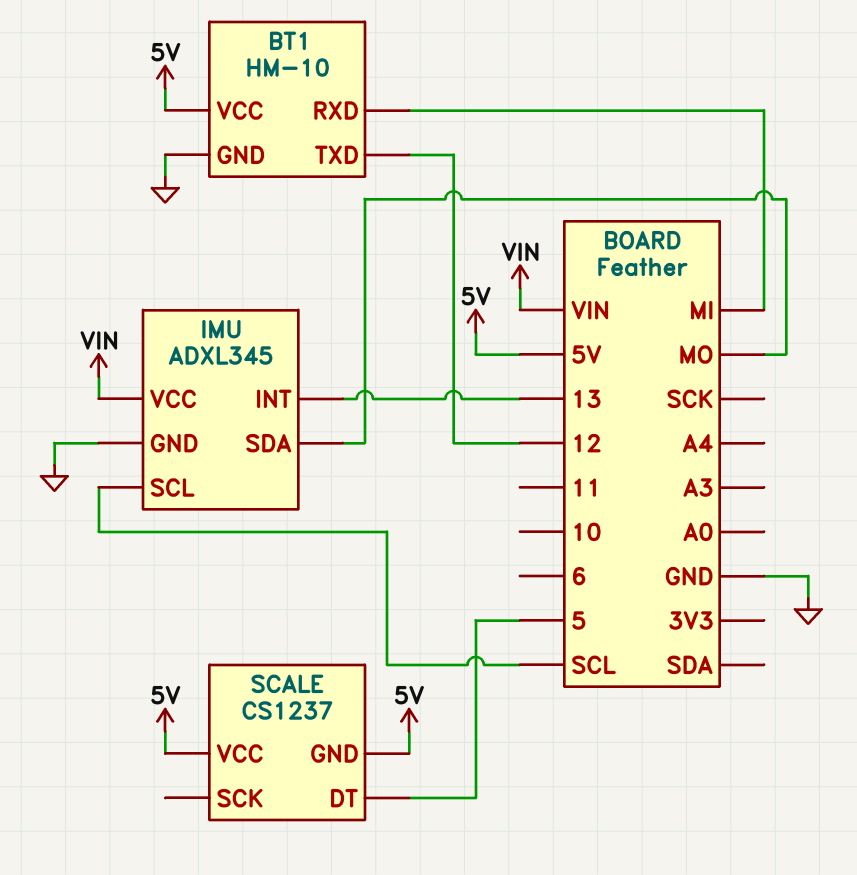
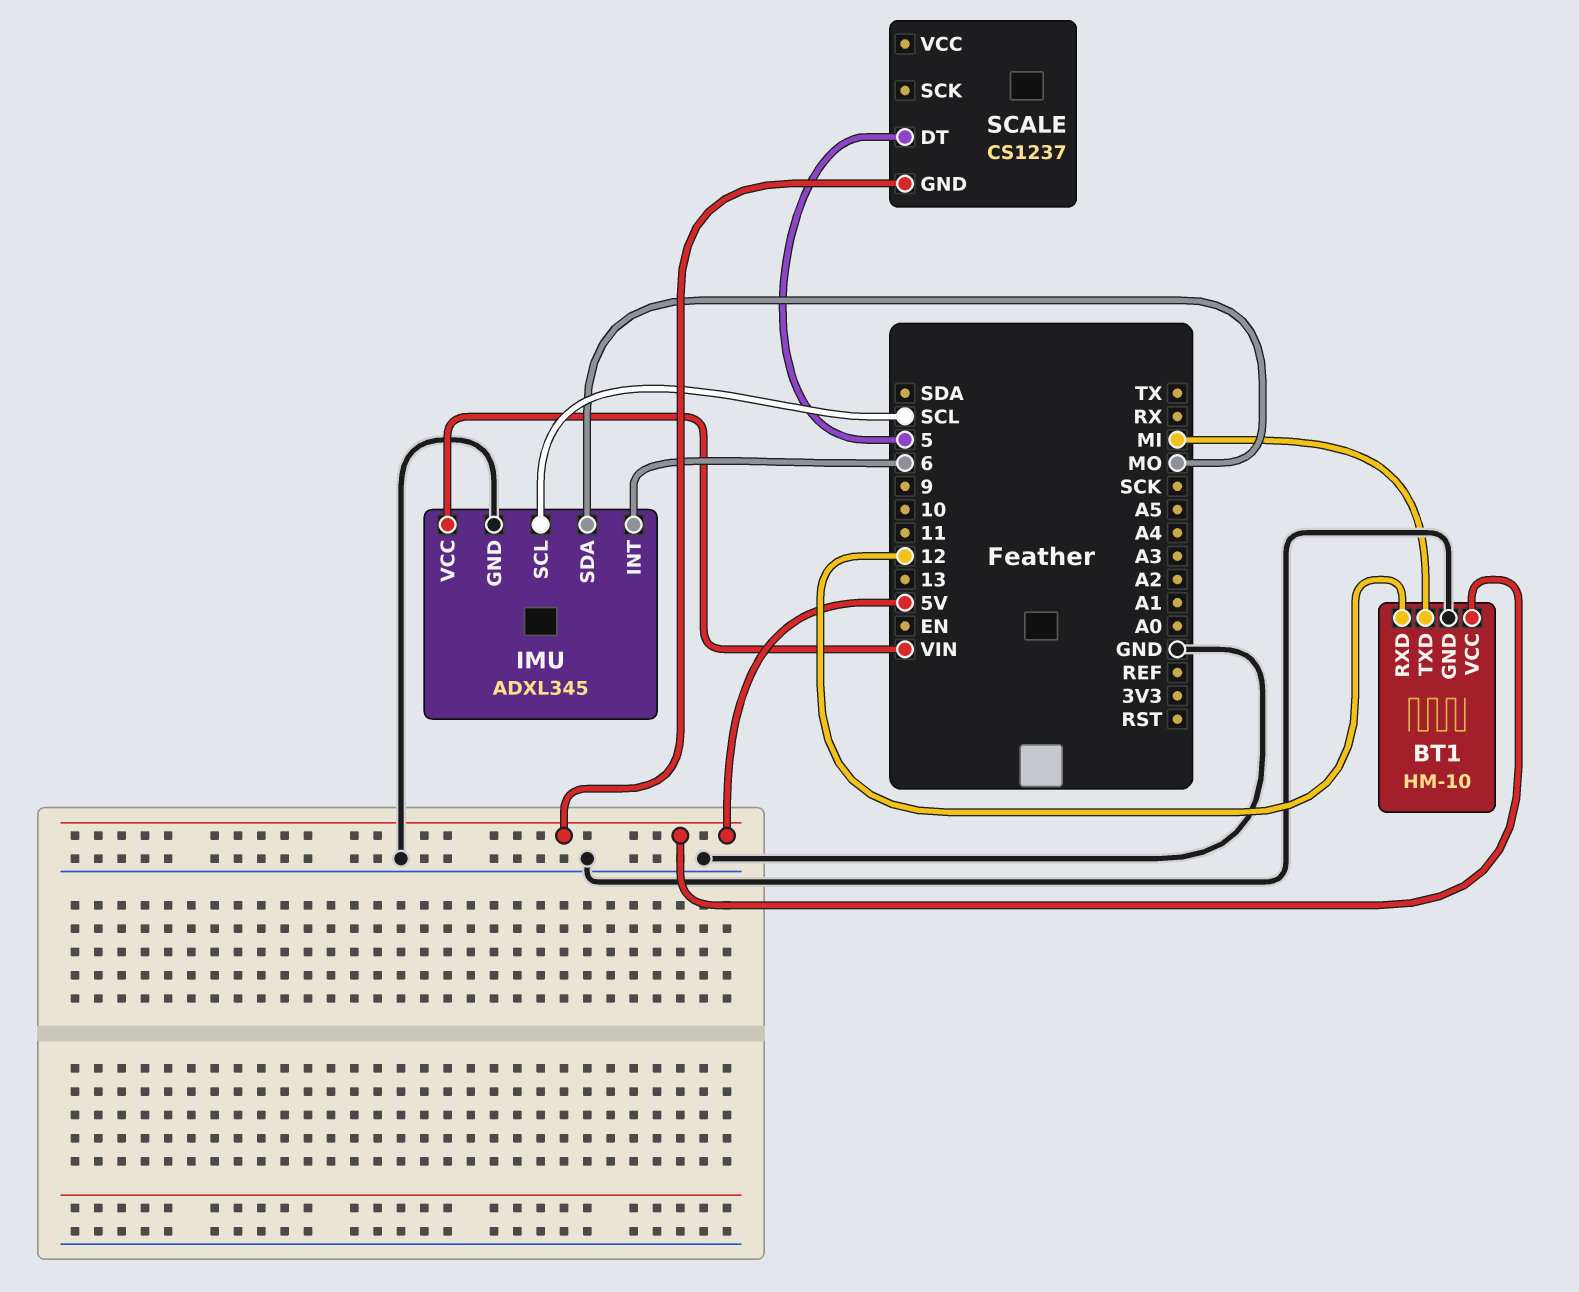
BT1 pin RXD: MI -> 12
BT1 pin TXD: 12 -> MI
IMU pin INT: 13 -> 6
SCALE pin VCC: 5V -> none

